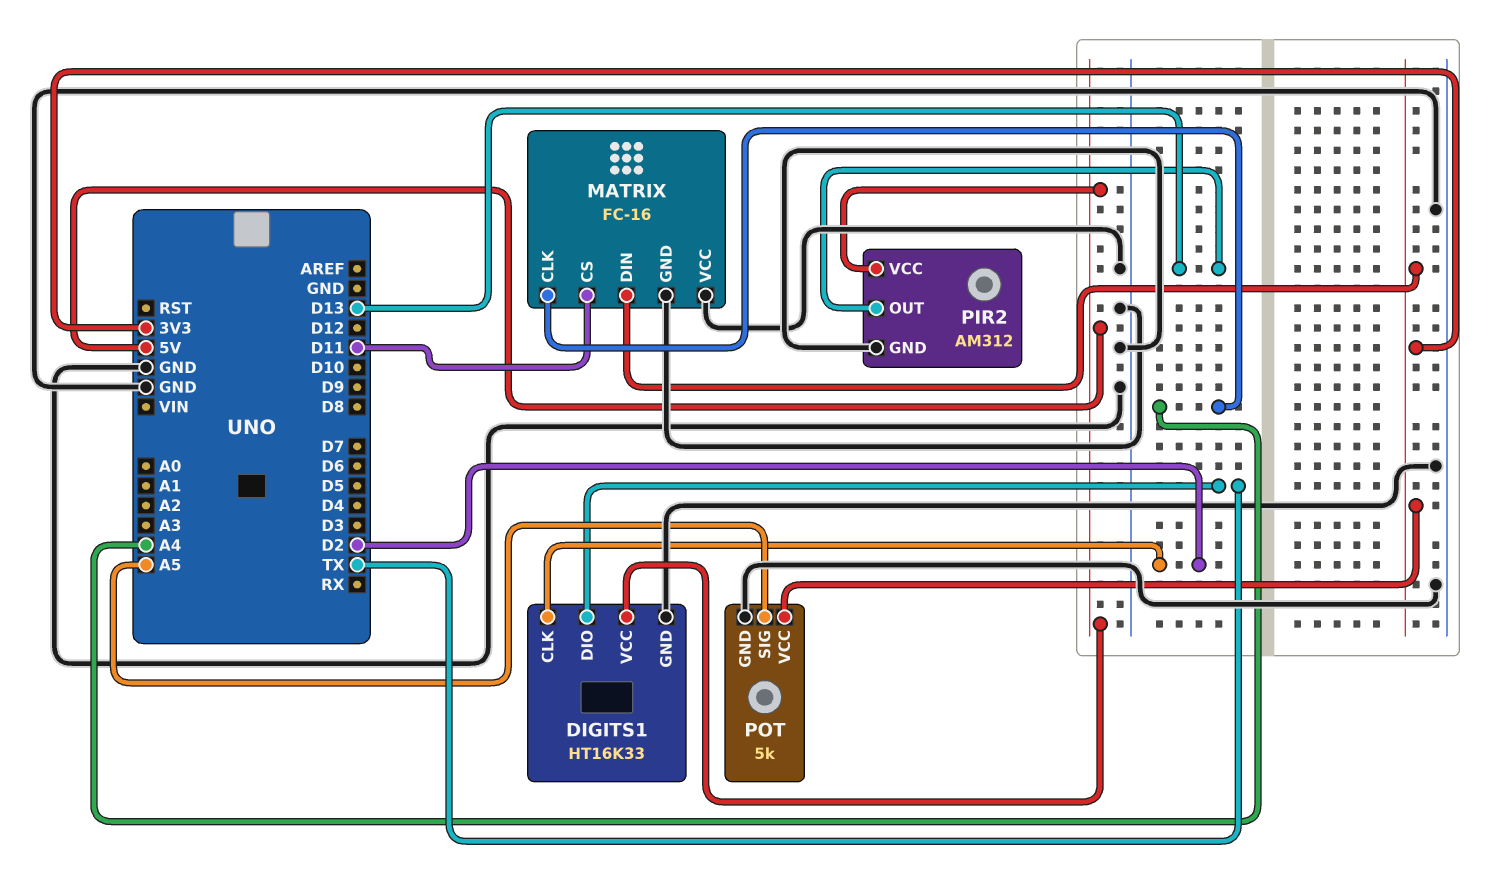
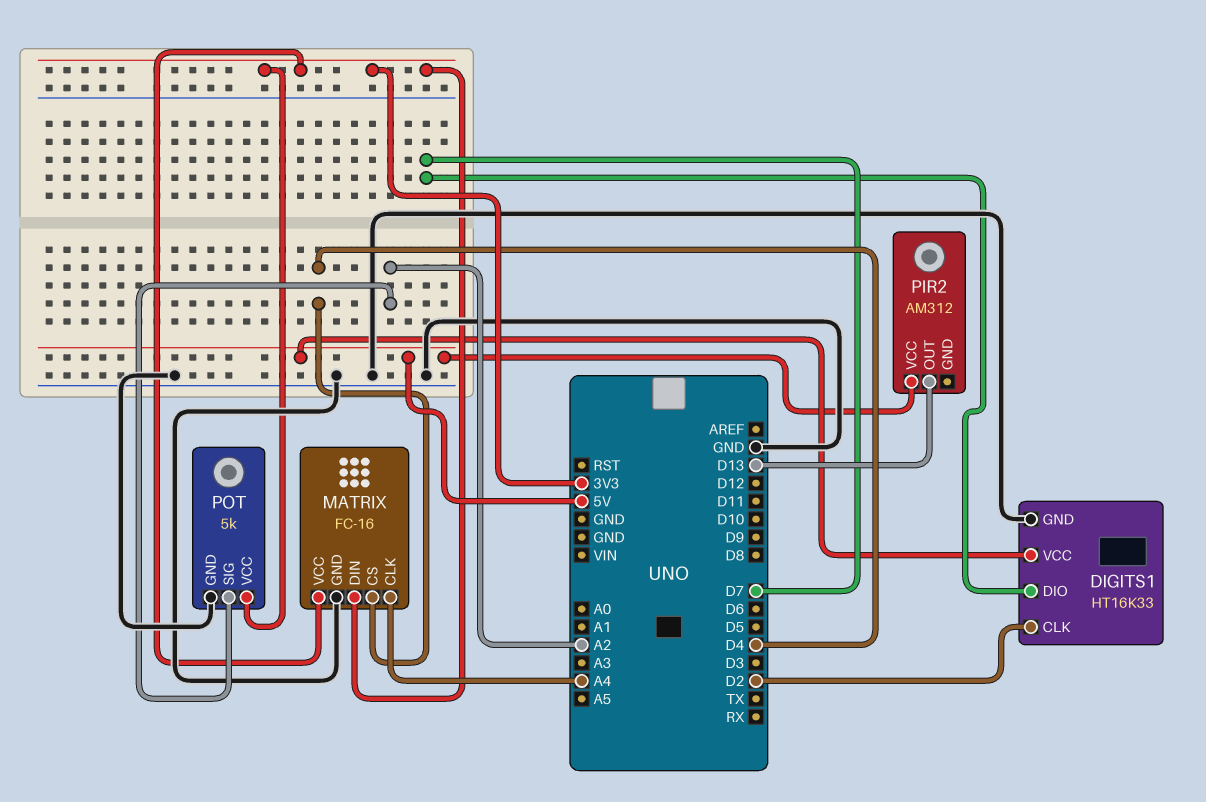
DIGITS1 pin DIO: TX -> D7
MATRIX pin CS: D11 -> D4
MATRIX pin VCC: GND -> 3V3
PIR2 pin GND: GND -> none
POT pin SIG: A5 -> A2

